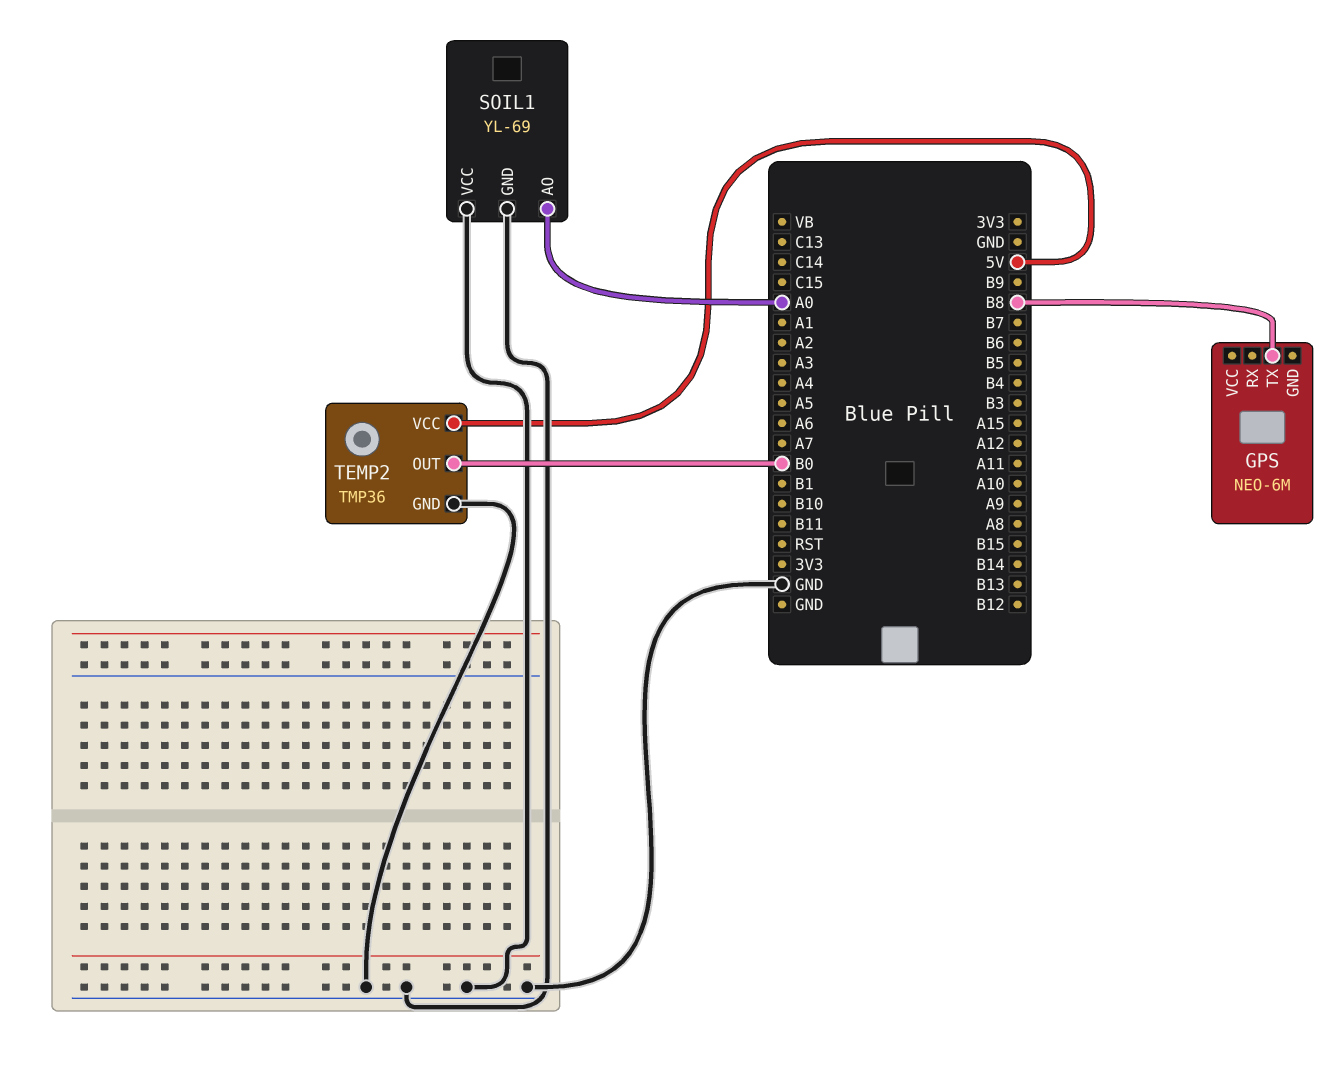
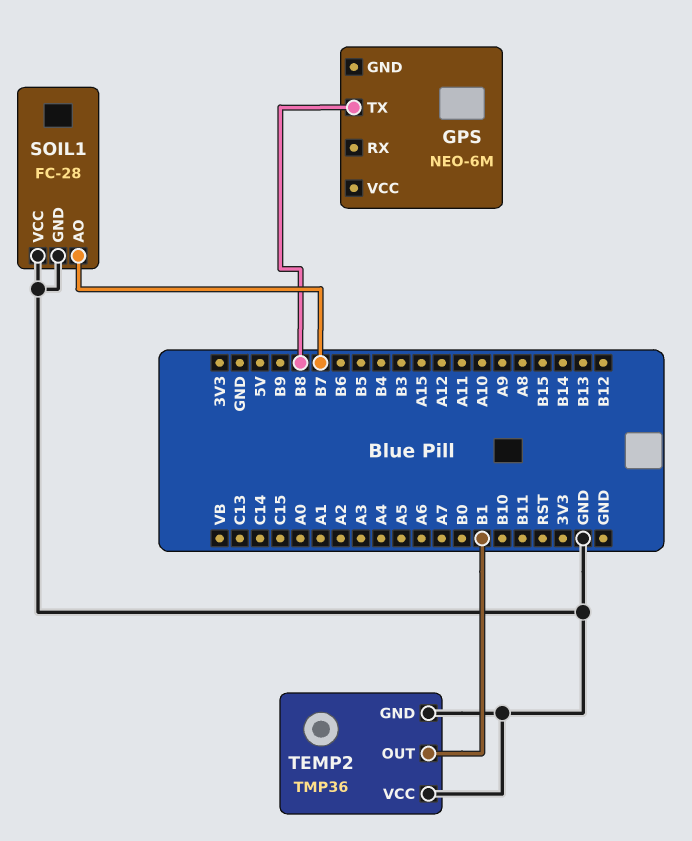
SOIL1: YL-69 -> FC-28
SOIL1 pin AO: A0 -> B7
TEMP2 pin OUT: B0 -> B1
TEMP2 pin VCC: 5V -> GND

